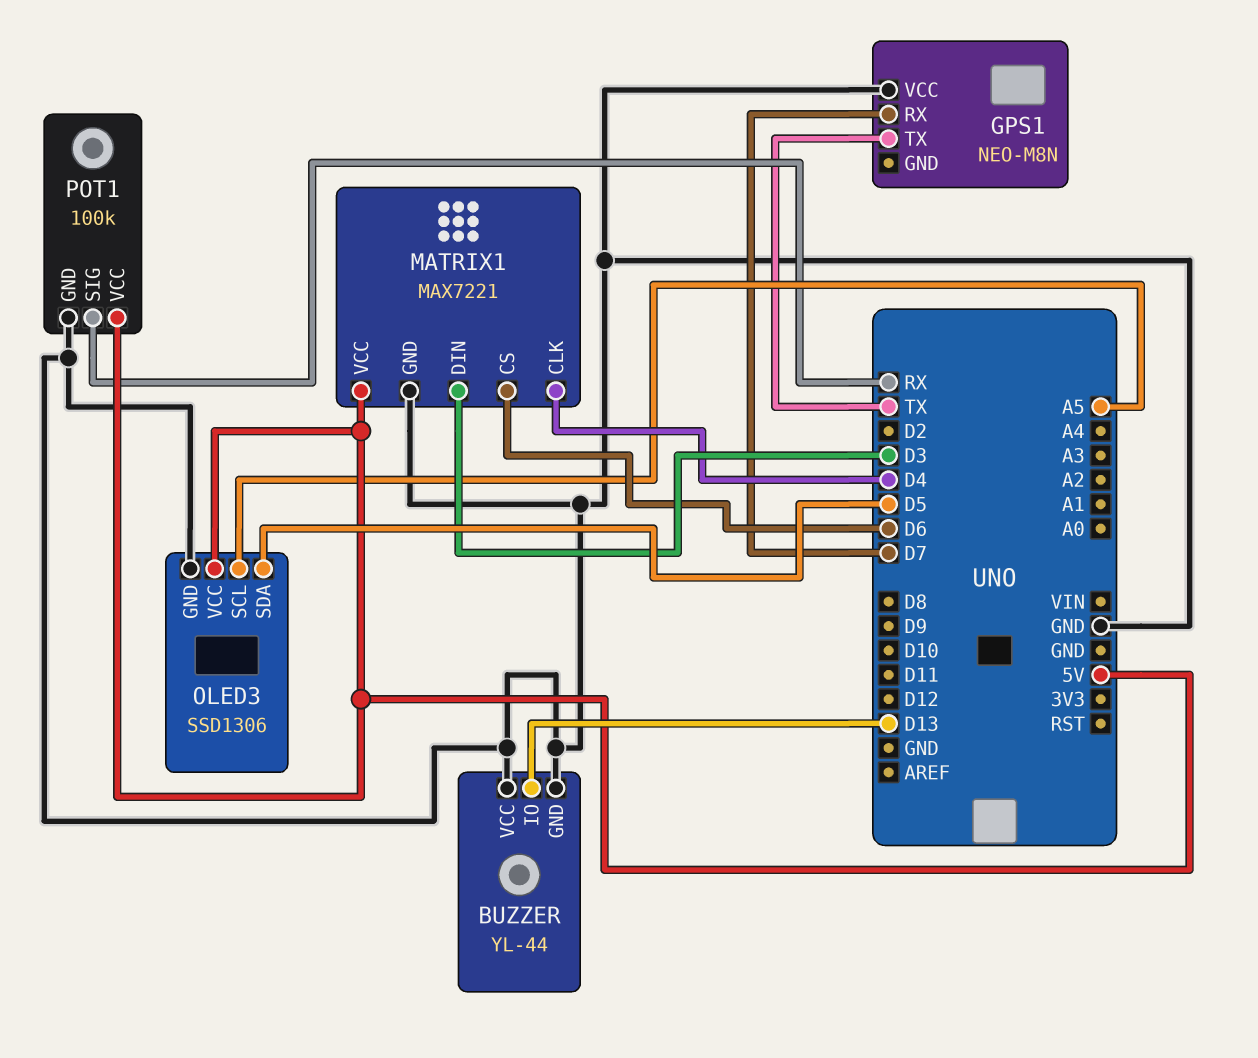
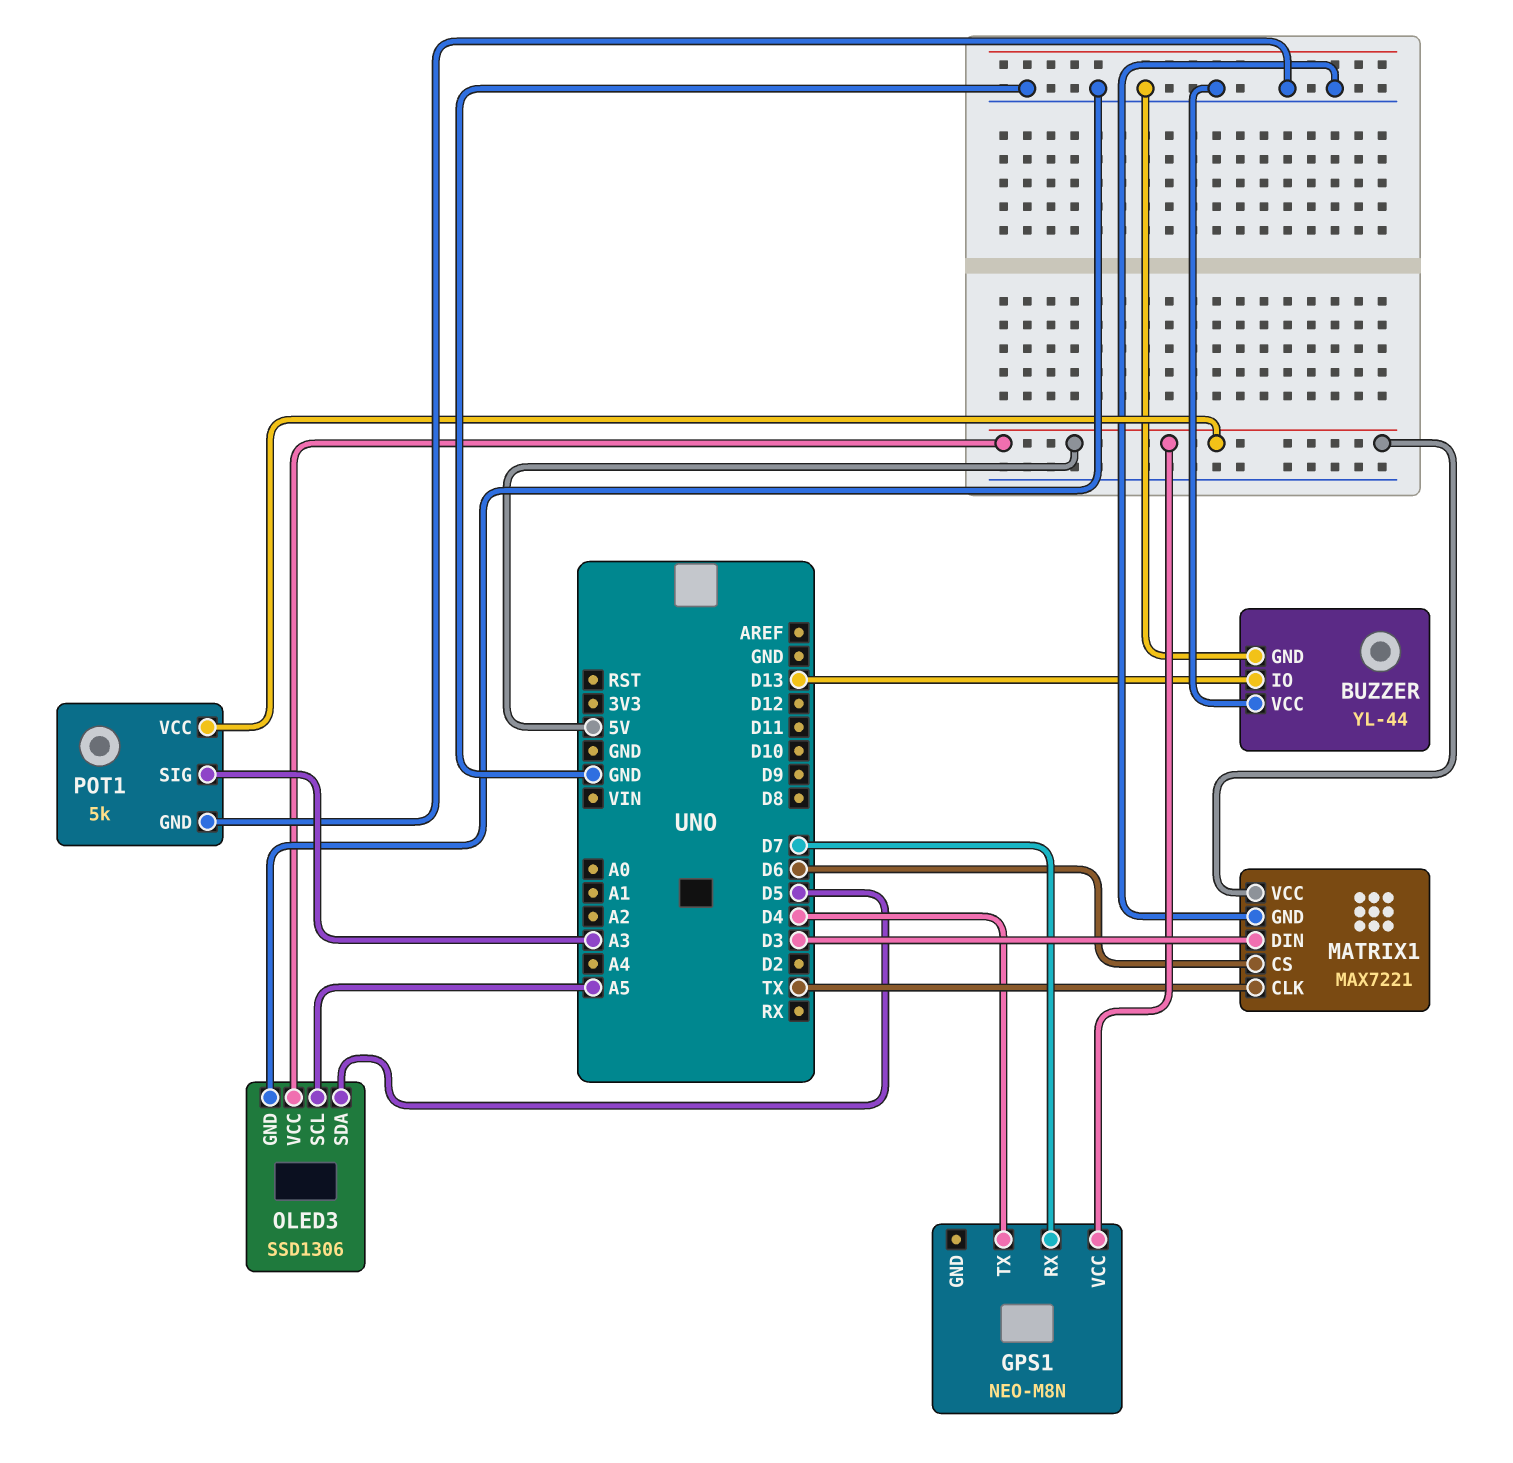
GPS1 pin TX: TX -> D4
GPS1 pin VCC: GND -> 5V
MATRIX1 pin CLK: D4 -> TX
POT1: 100k -> 5k
POT1 pin SIG: RX -> A3

